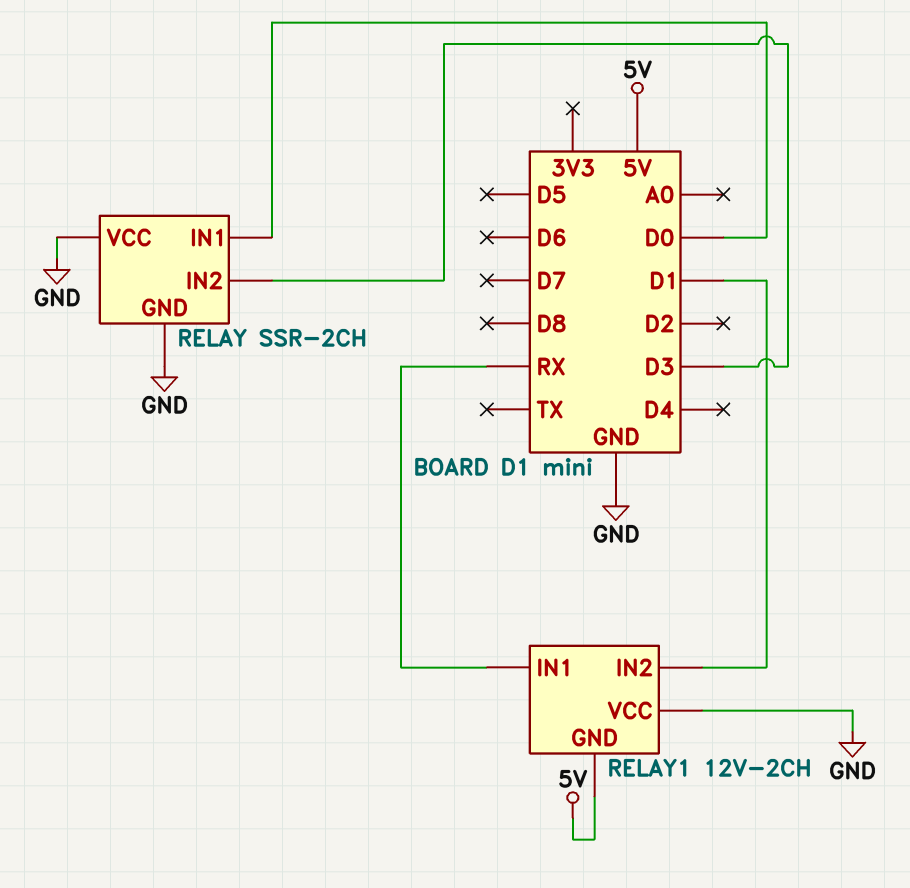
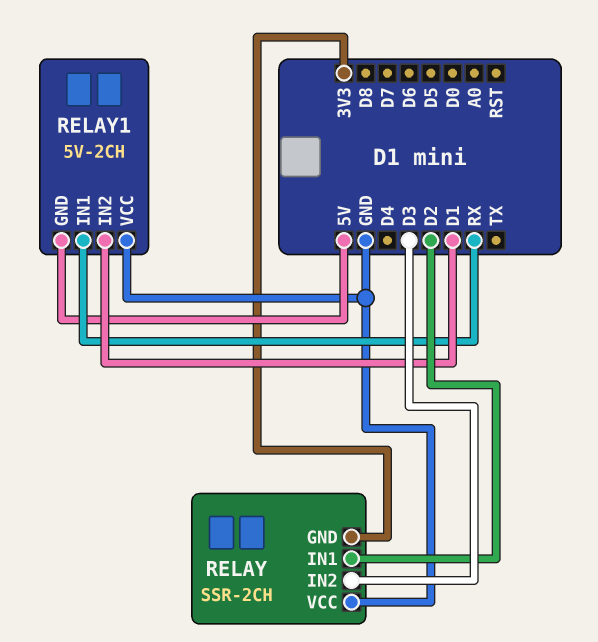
RELAY pin GND: GND -> 3V3
RELAY pin IN1: D0 -> D2
RELAY1: 12V-2CH -> 5V-2CH

